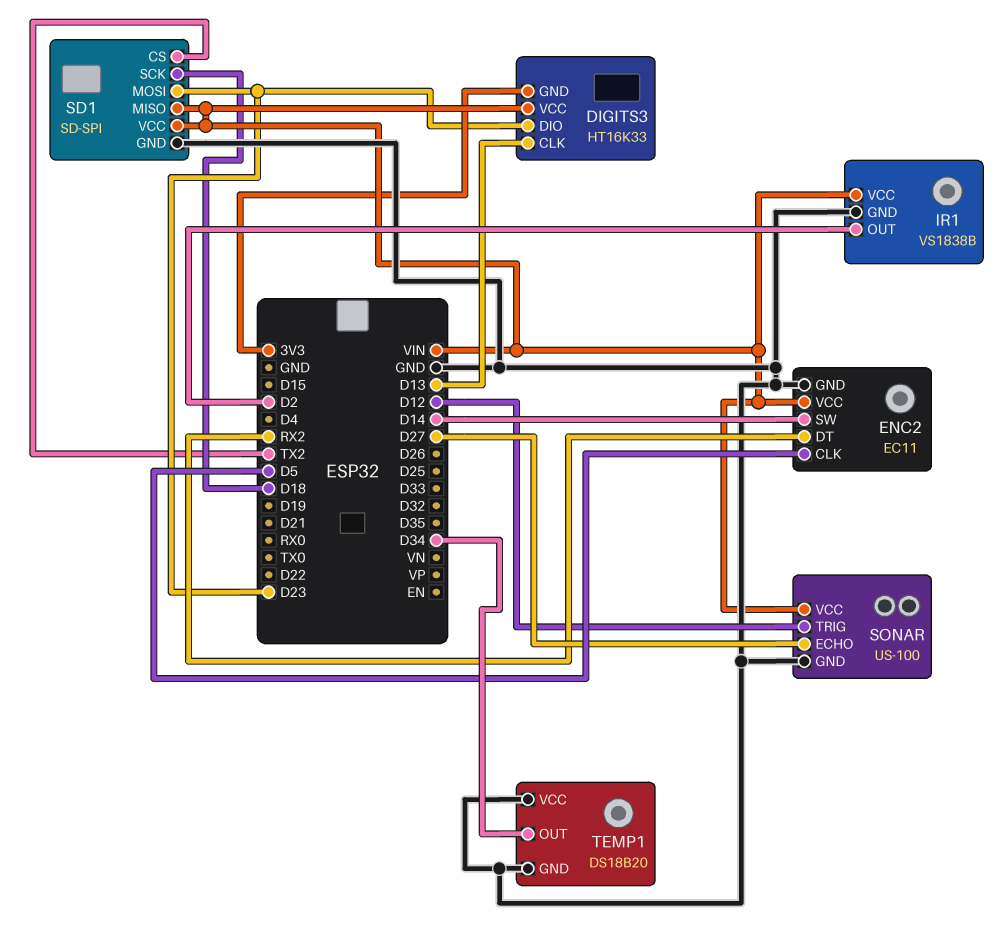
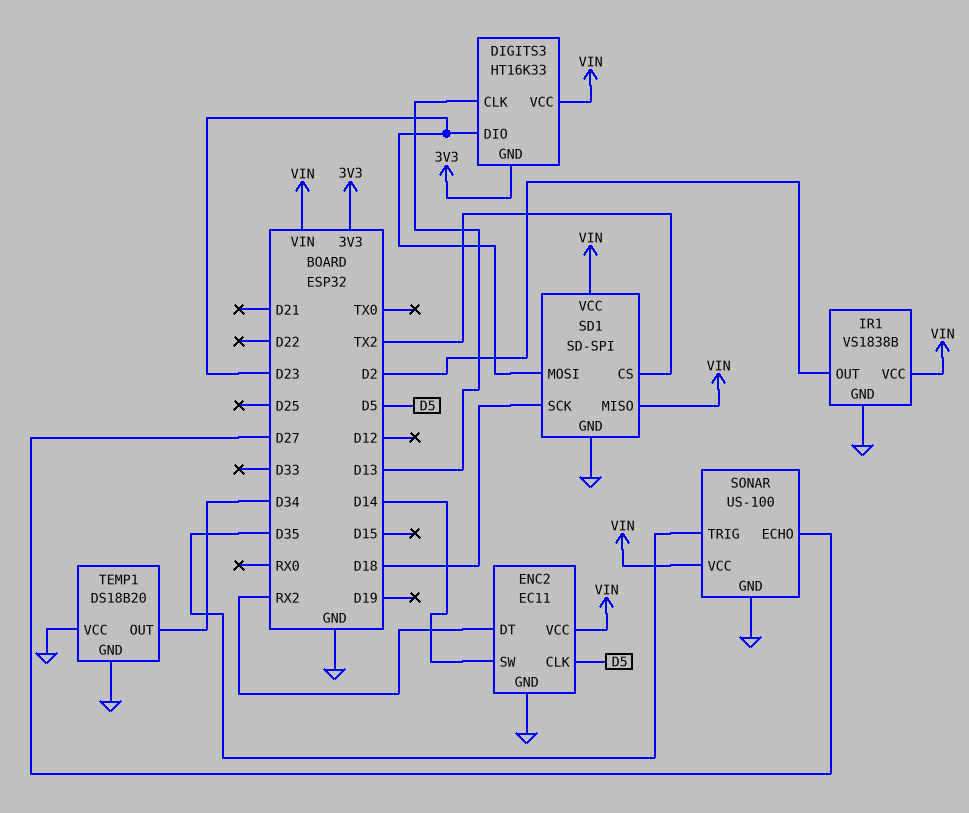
SONAR pin TRIG: D12 -> D35

